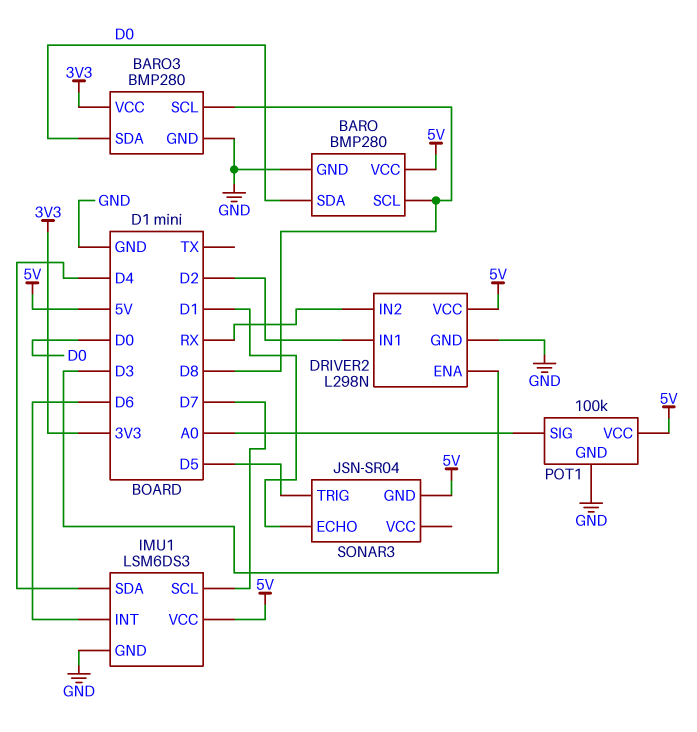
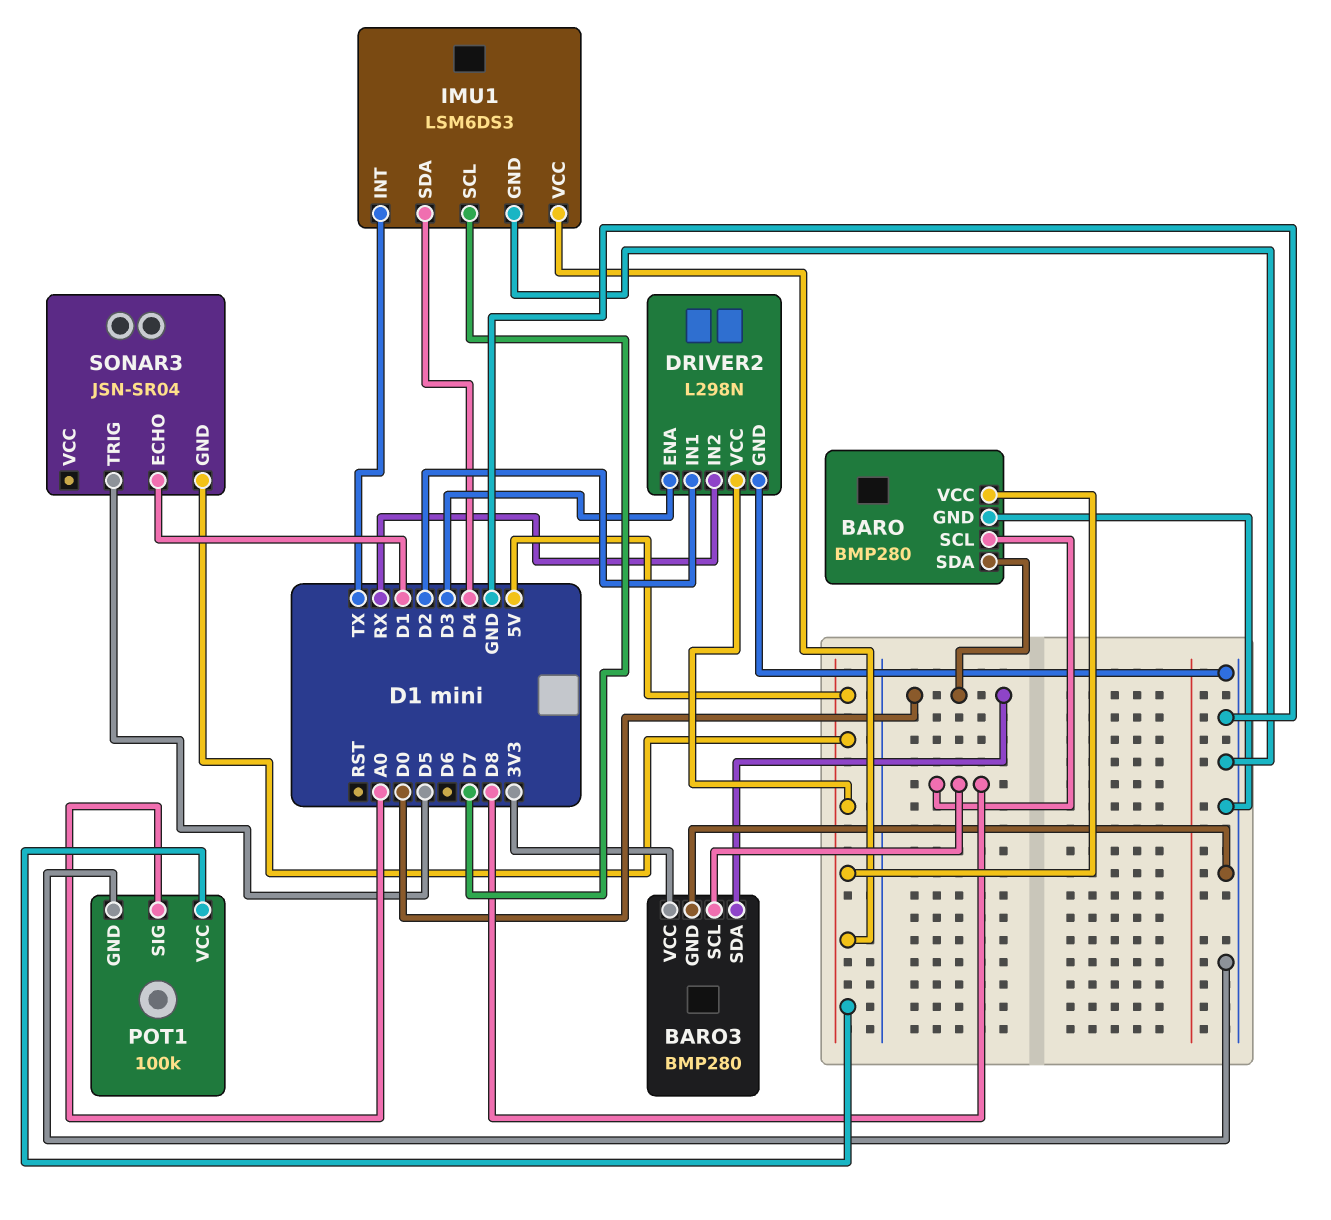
IMU1 pin INT: D6 -> TX

